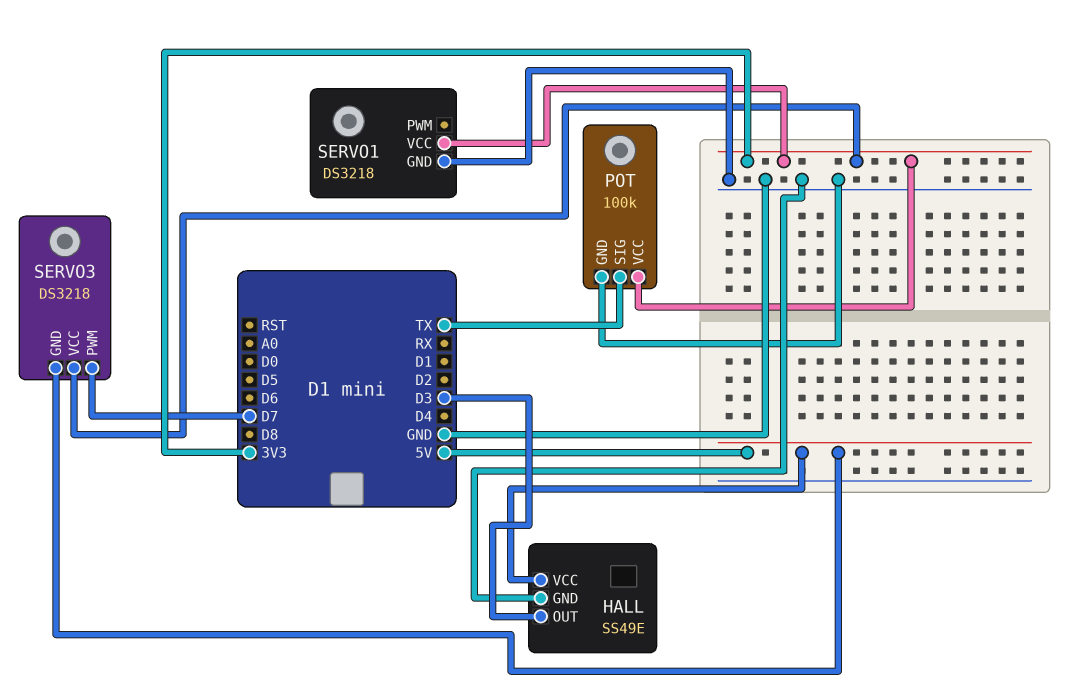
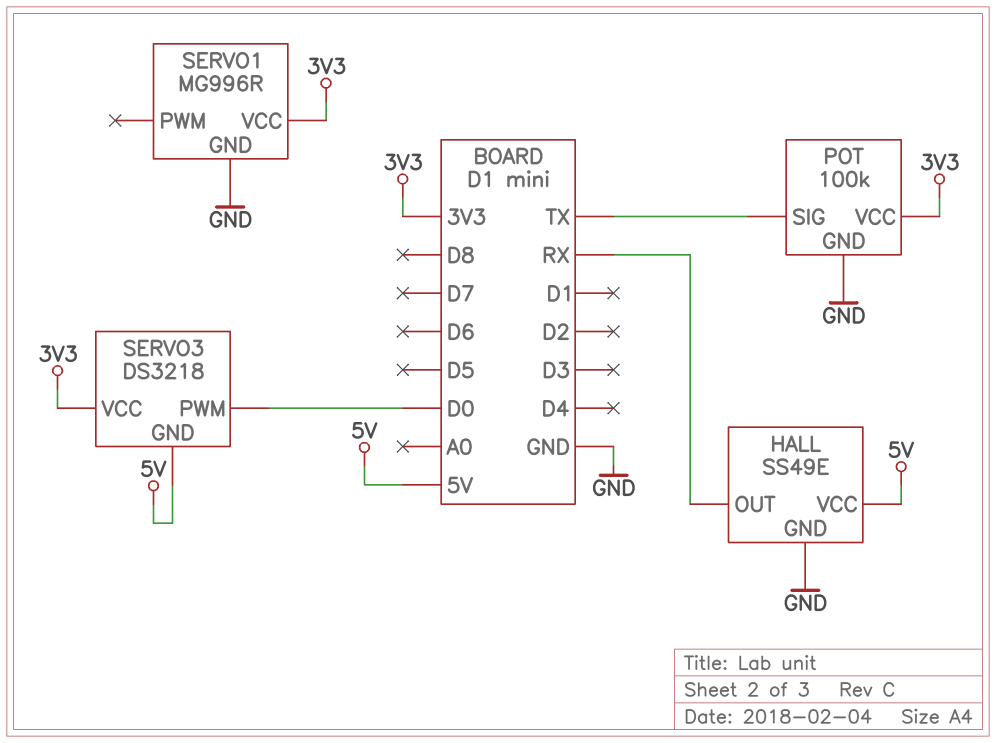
HALL pin OUT: D3 -> RX
SERVO1: DS3218 -> MG996R
SERVO3 pin PWM: D7 -> D0

